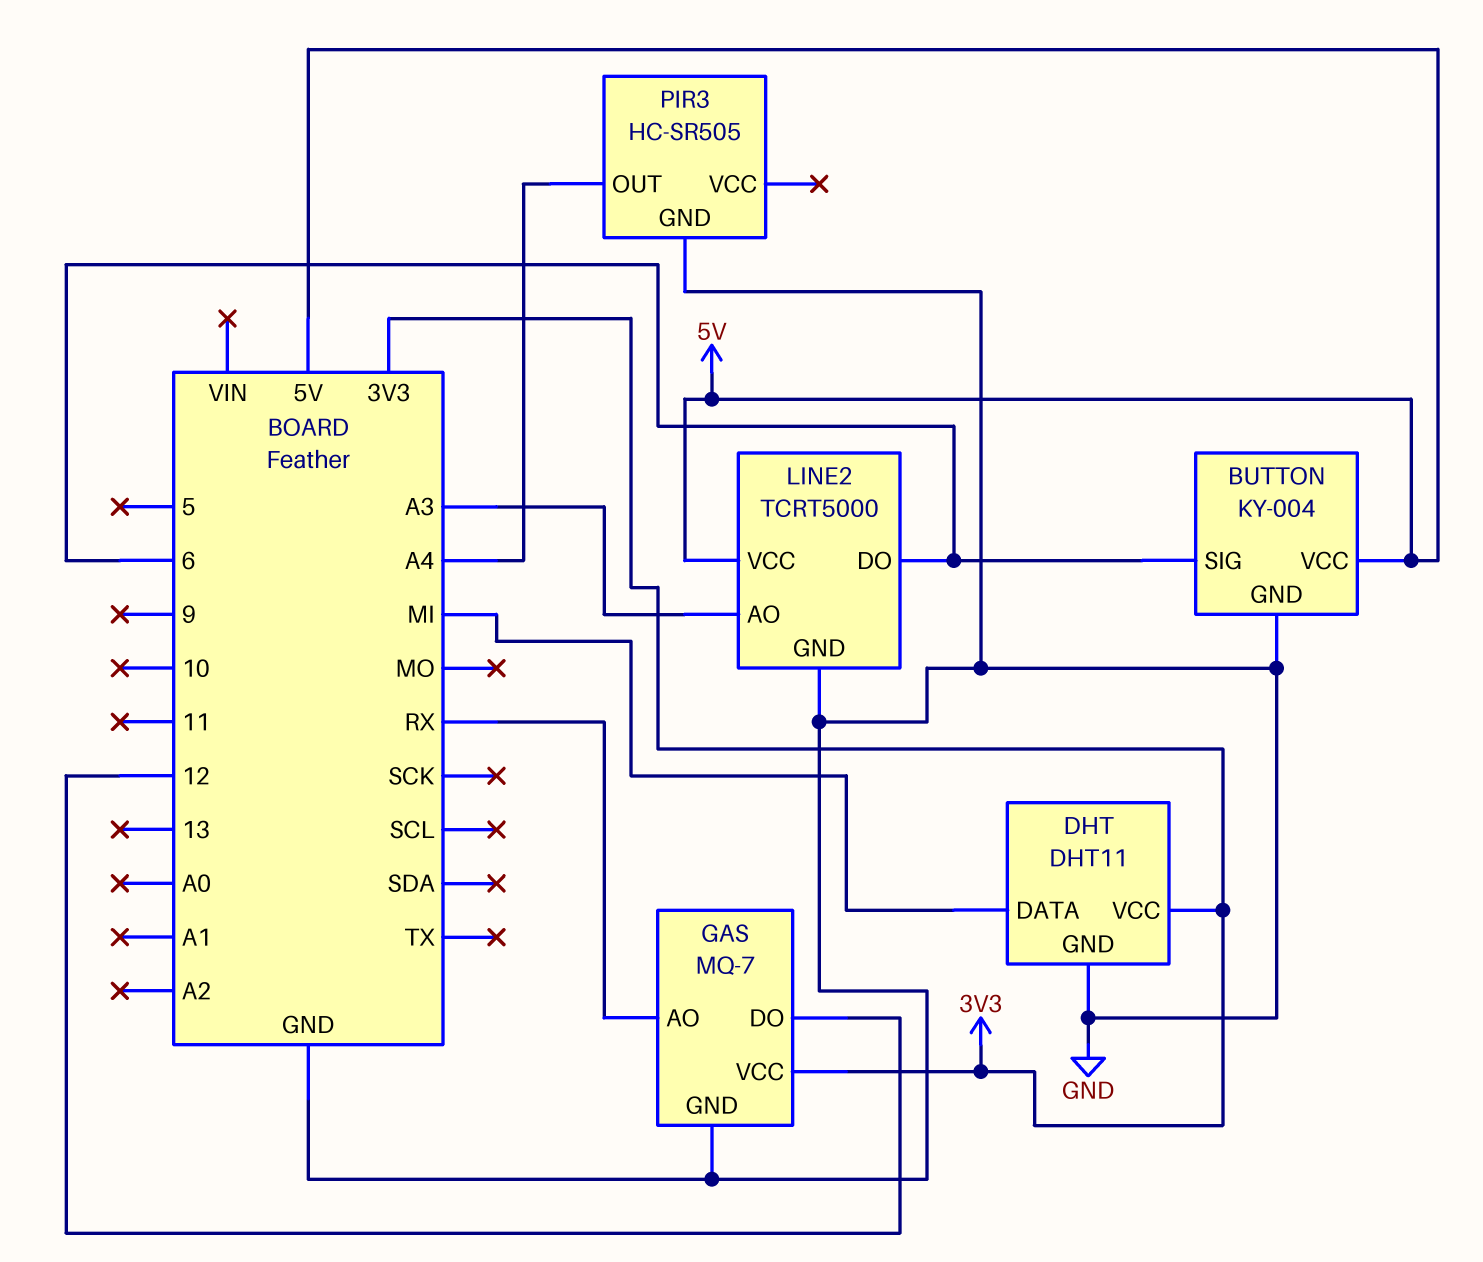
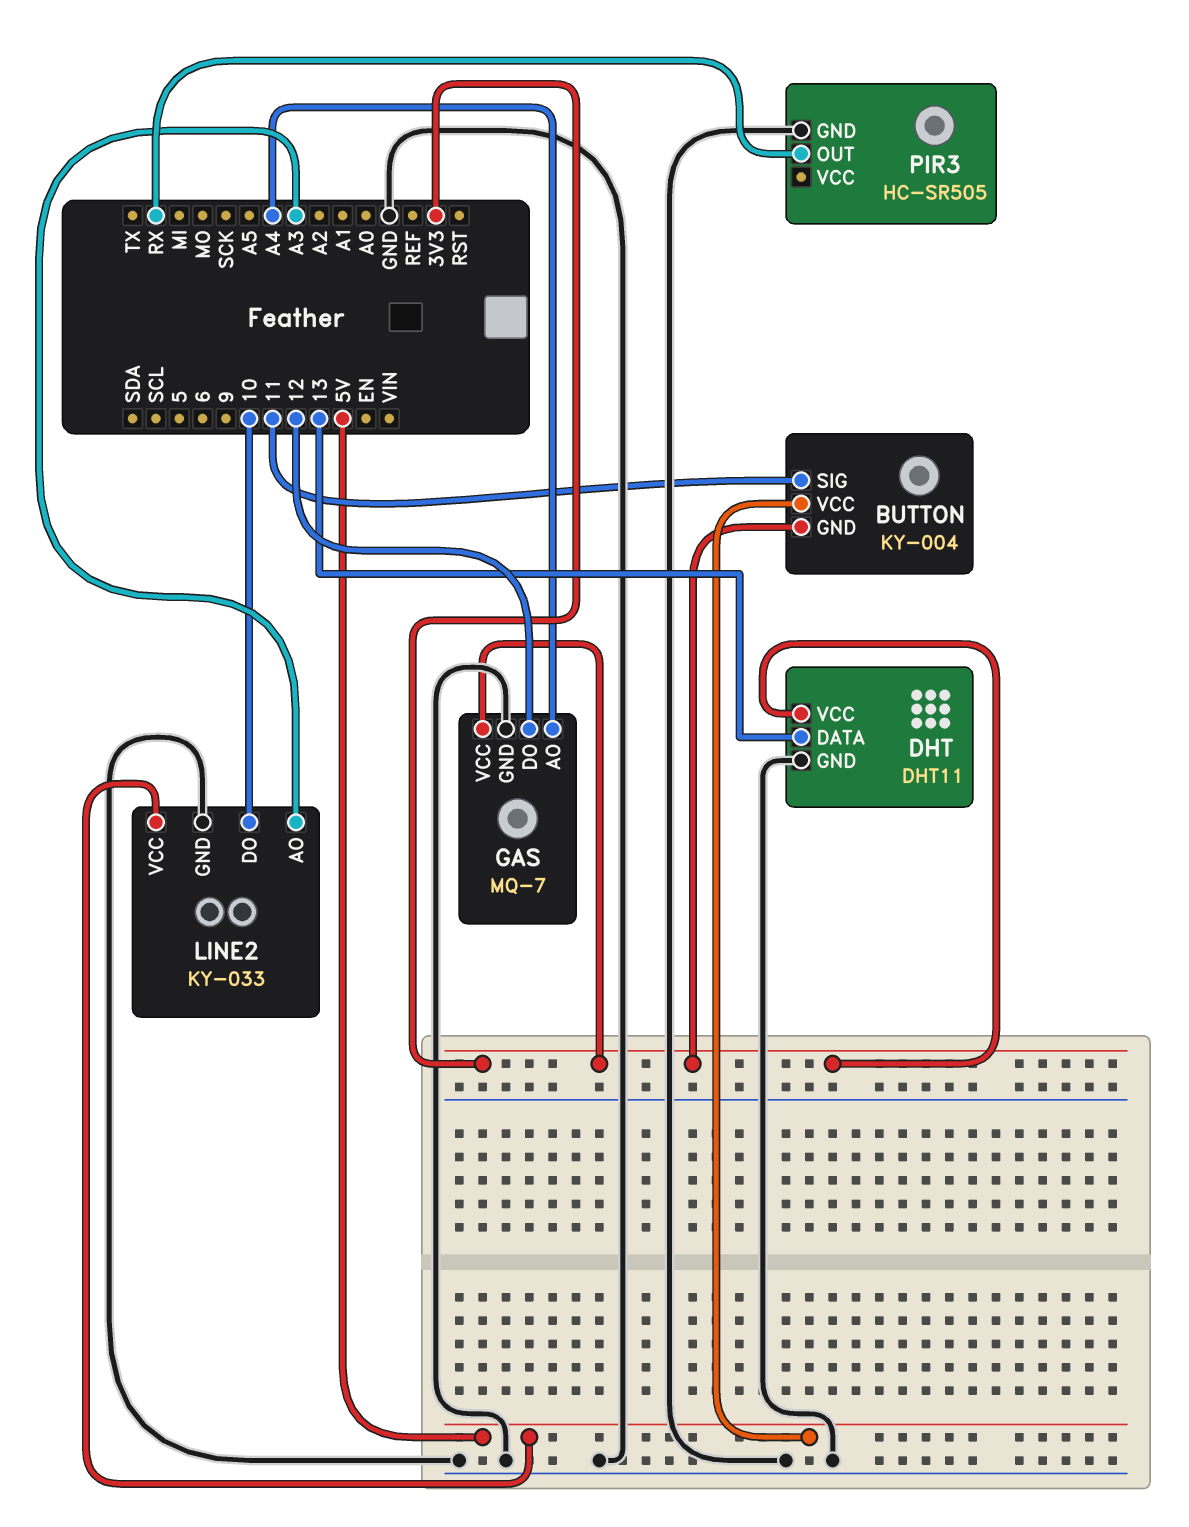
BUTTON pin GND: GND -> 3V3
BUTTON pin SIG: 6 -> 11
DHT pin DATA: MI -> 13
GAS pin AO: RX -> A4
LINE2: TCRT5000 -> KY-033
LINE2 pin DO: 6 -> 10
PIR3 pin OUT: A4 -> RX

